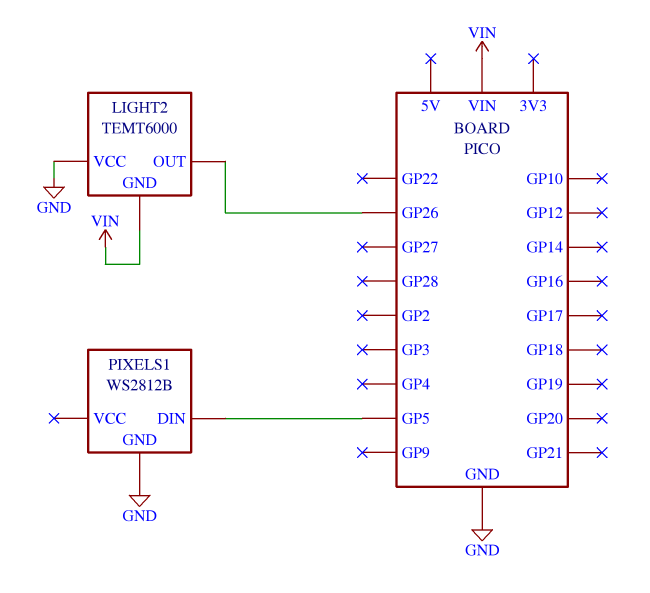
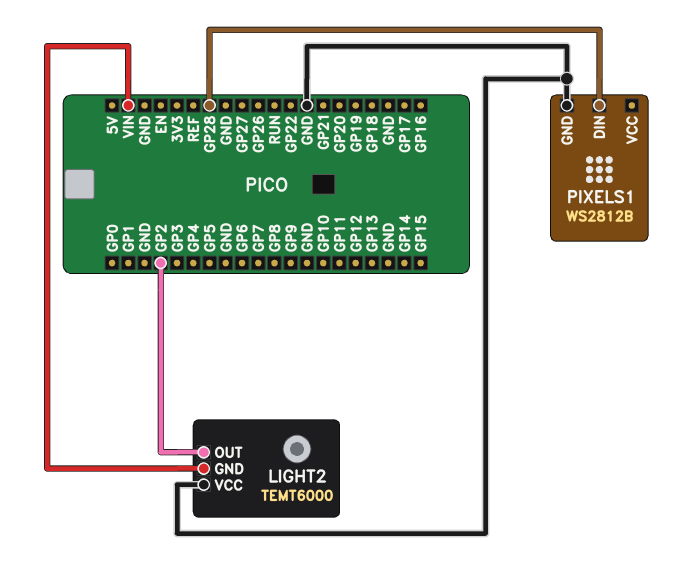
LIGHT2 pin OUT: GP26 -> GP2
PIXELS1 pin DIN: GP5 -> GP28

